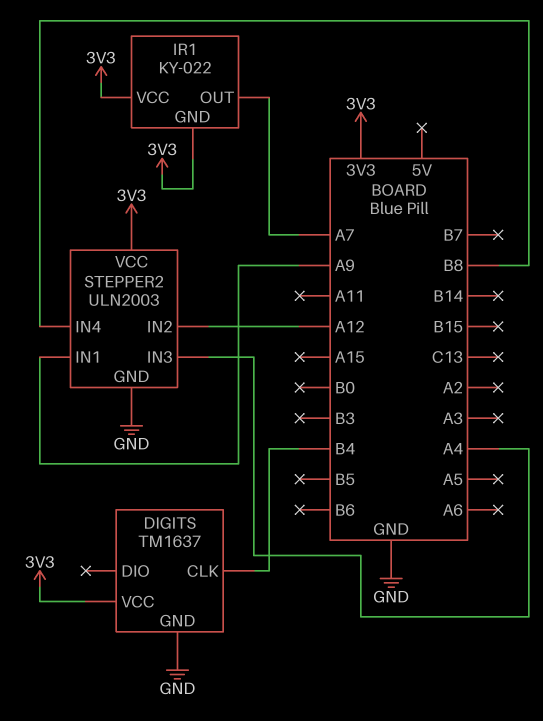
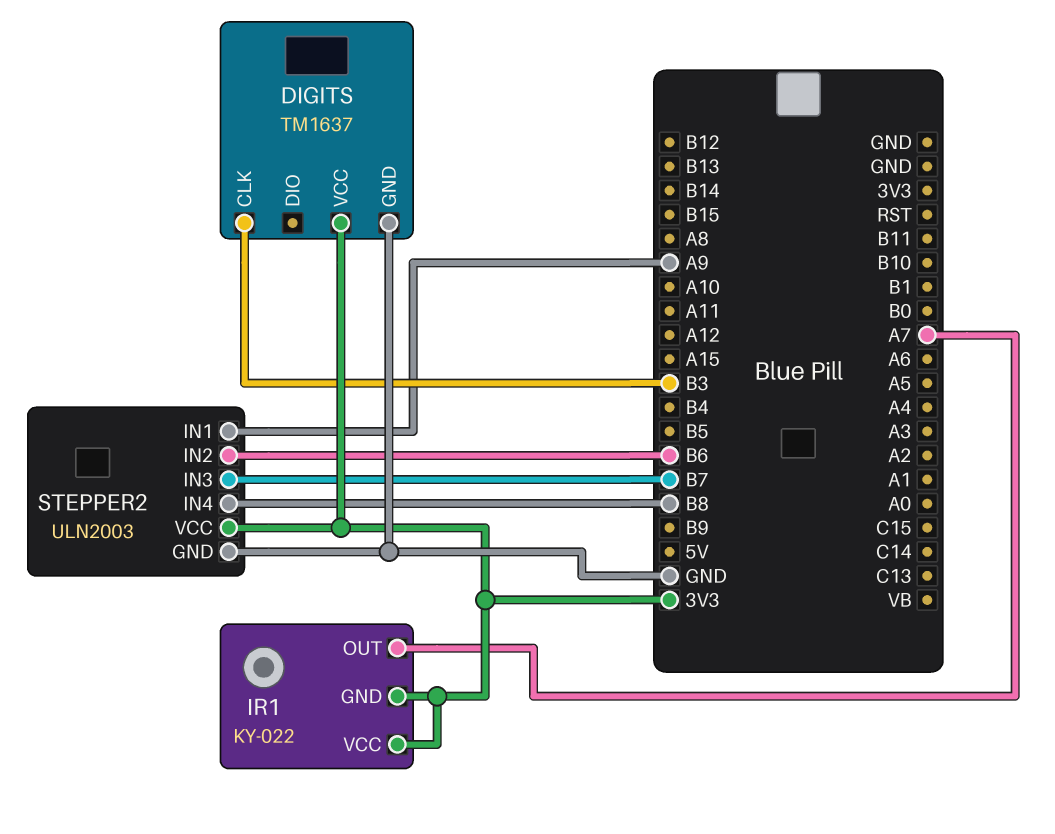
DIGITS pin CLK: B4 -> B3
STEPPER2 pin IN2: A12 -> B6
STEPPER2 pin IN3: A4 -> B7

